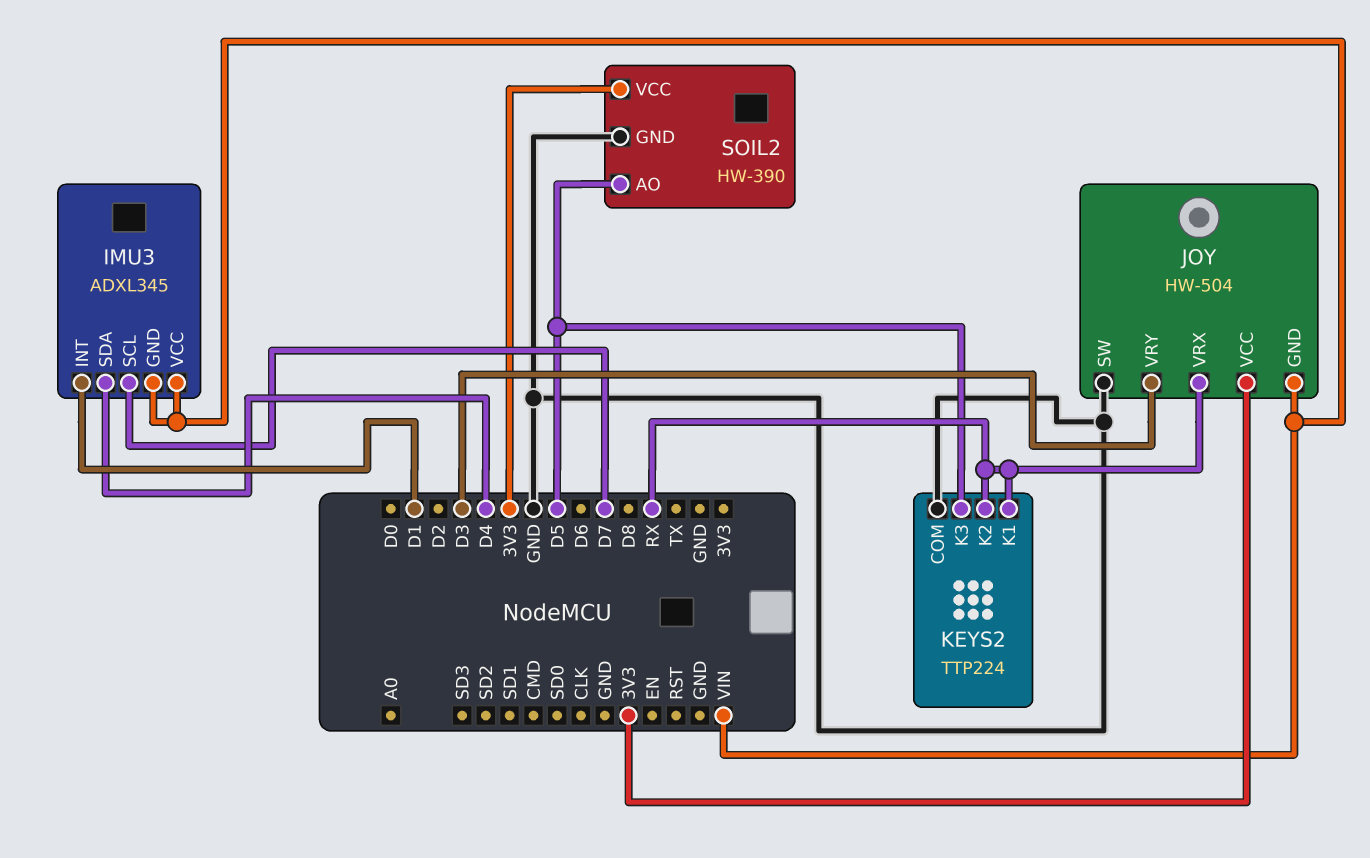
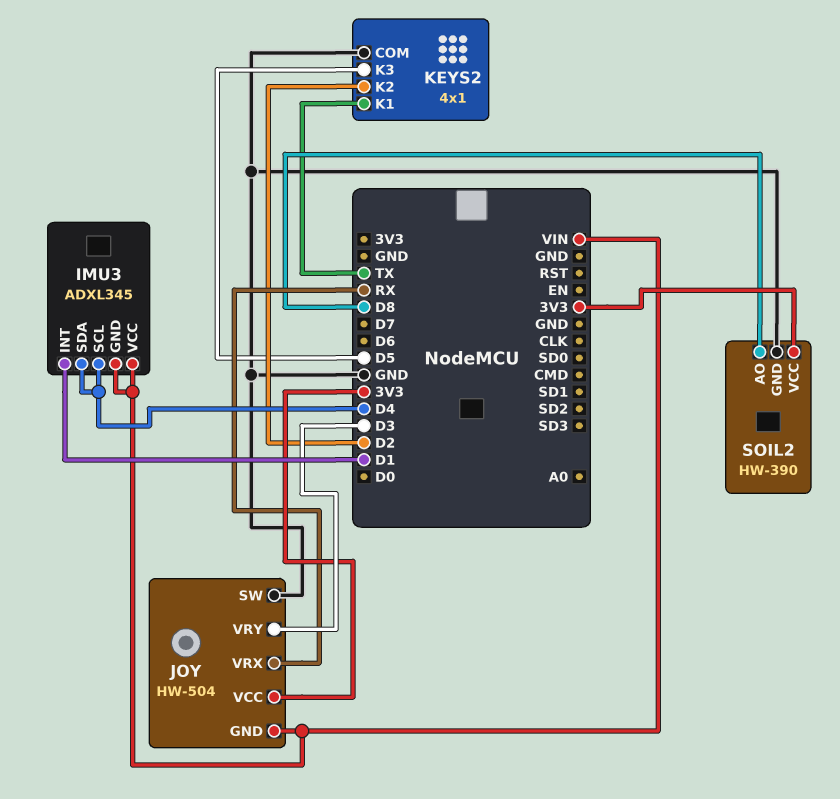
IMU3 pin SCL: D7 -> D4
KEYS2: TTP224 -> 4x1
KEYS2 pin K1: RX -> TX
KEYS2 pin K2: RX -> D2
SOIL2 pin AO: D5 -> D8

